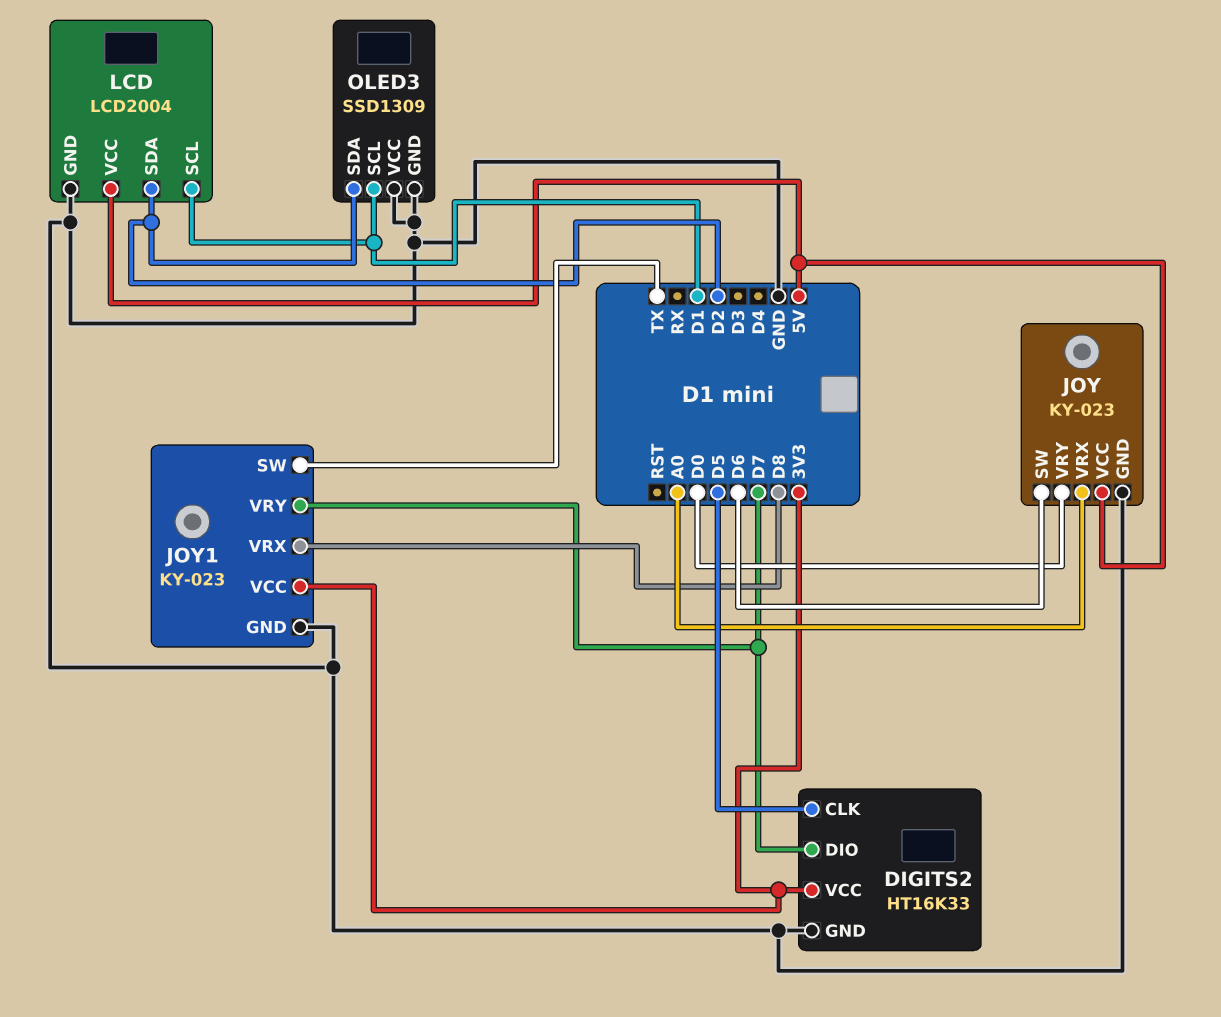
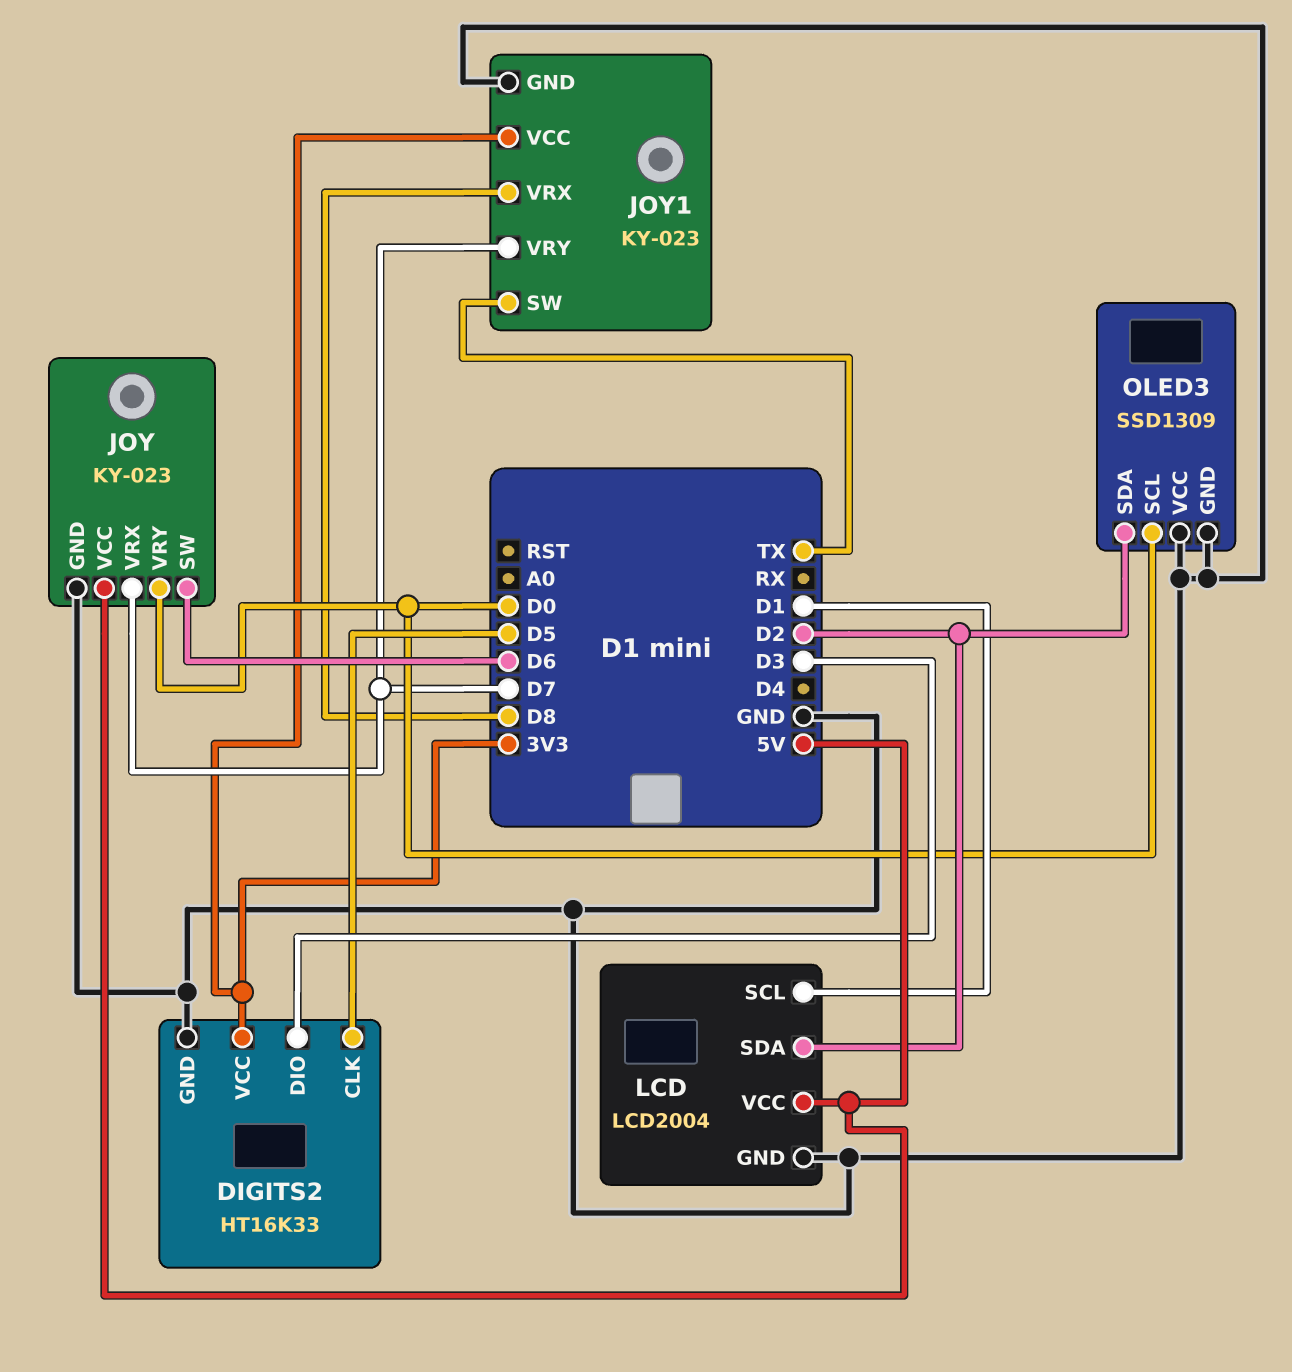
DIGITS2 pin DIO: D7 -> D3
JOY pin VRX: A0 -> D7
OLED3 pin SCL: D1 -> D0

